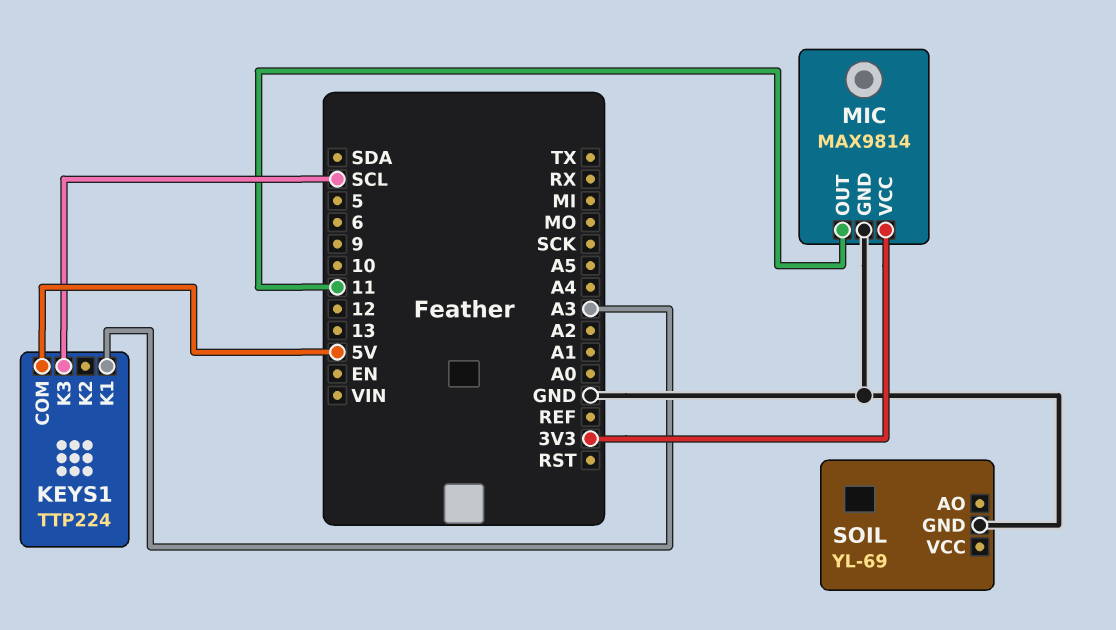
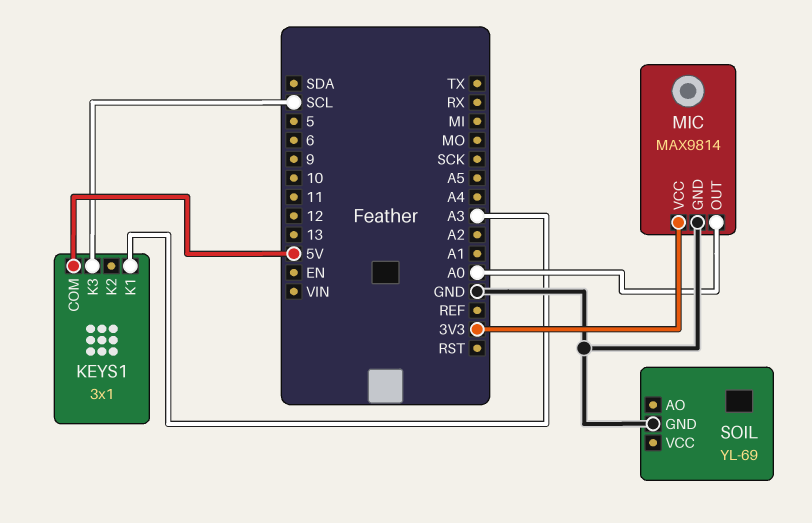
KEYS1: TTP224 -> 3x1
MIC pin OUT: 11 -> A0

